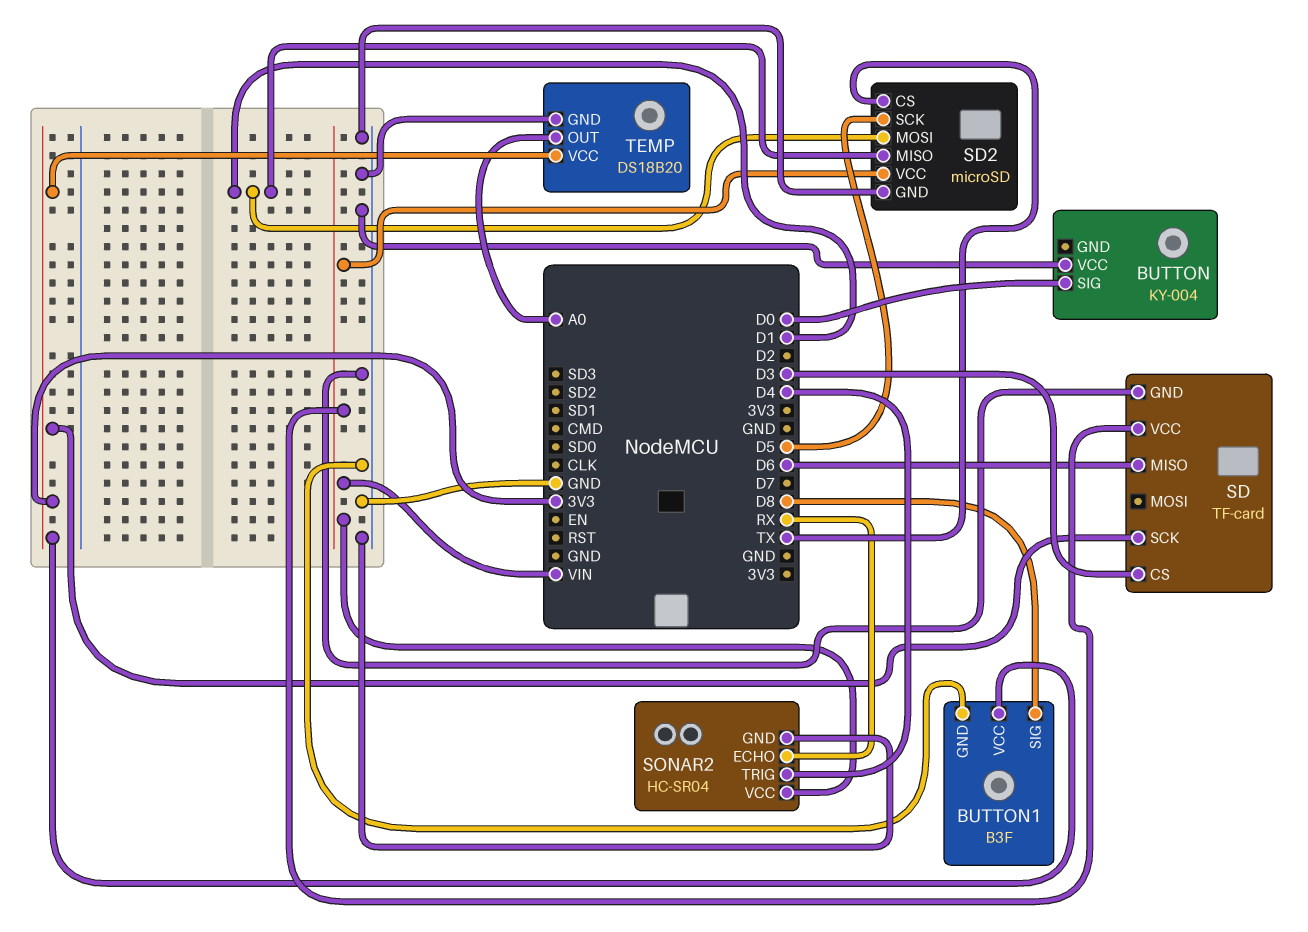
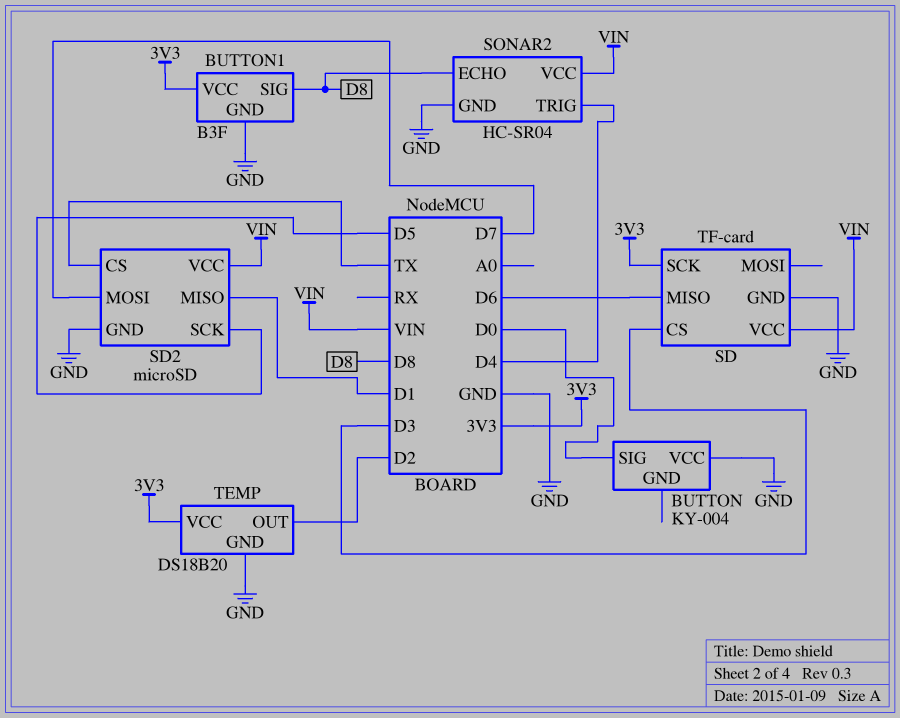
SD2 pin MOSI: D1 -> D7
SONAR2 pin ECHO: RX -> D8
TEMP pin OUT: A0 -> D2

